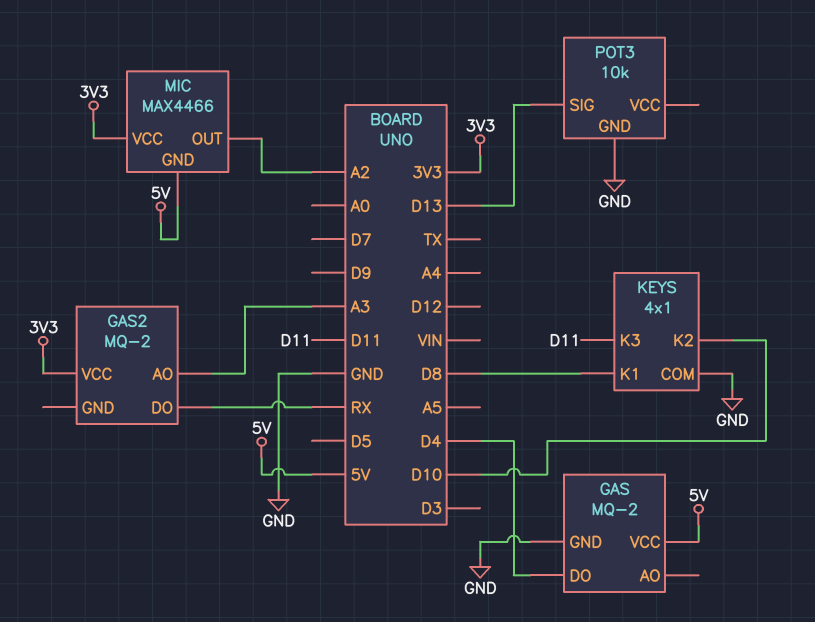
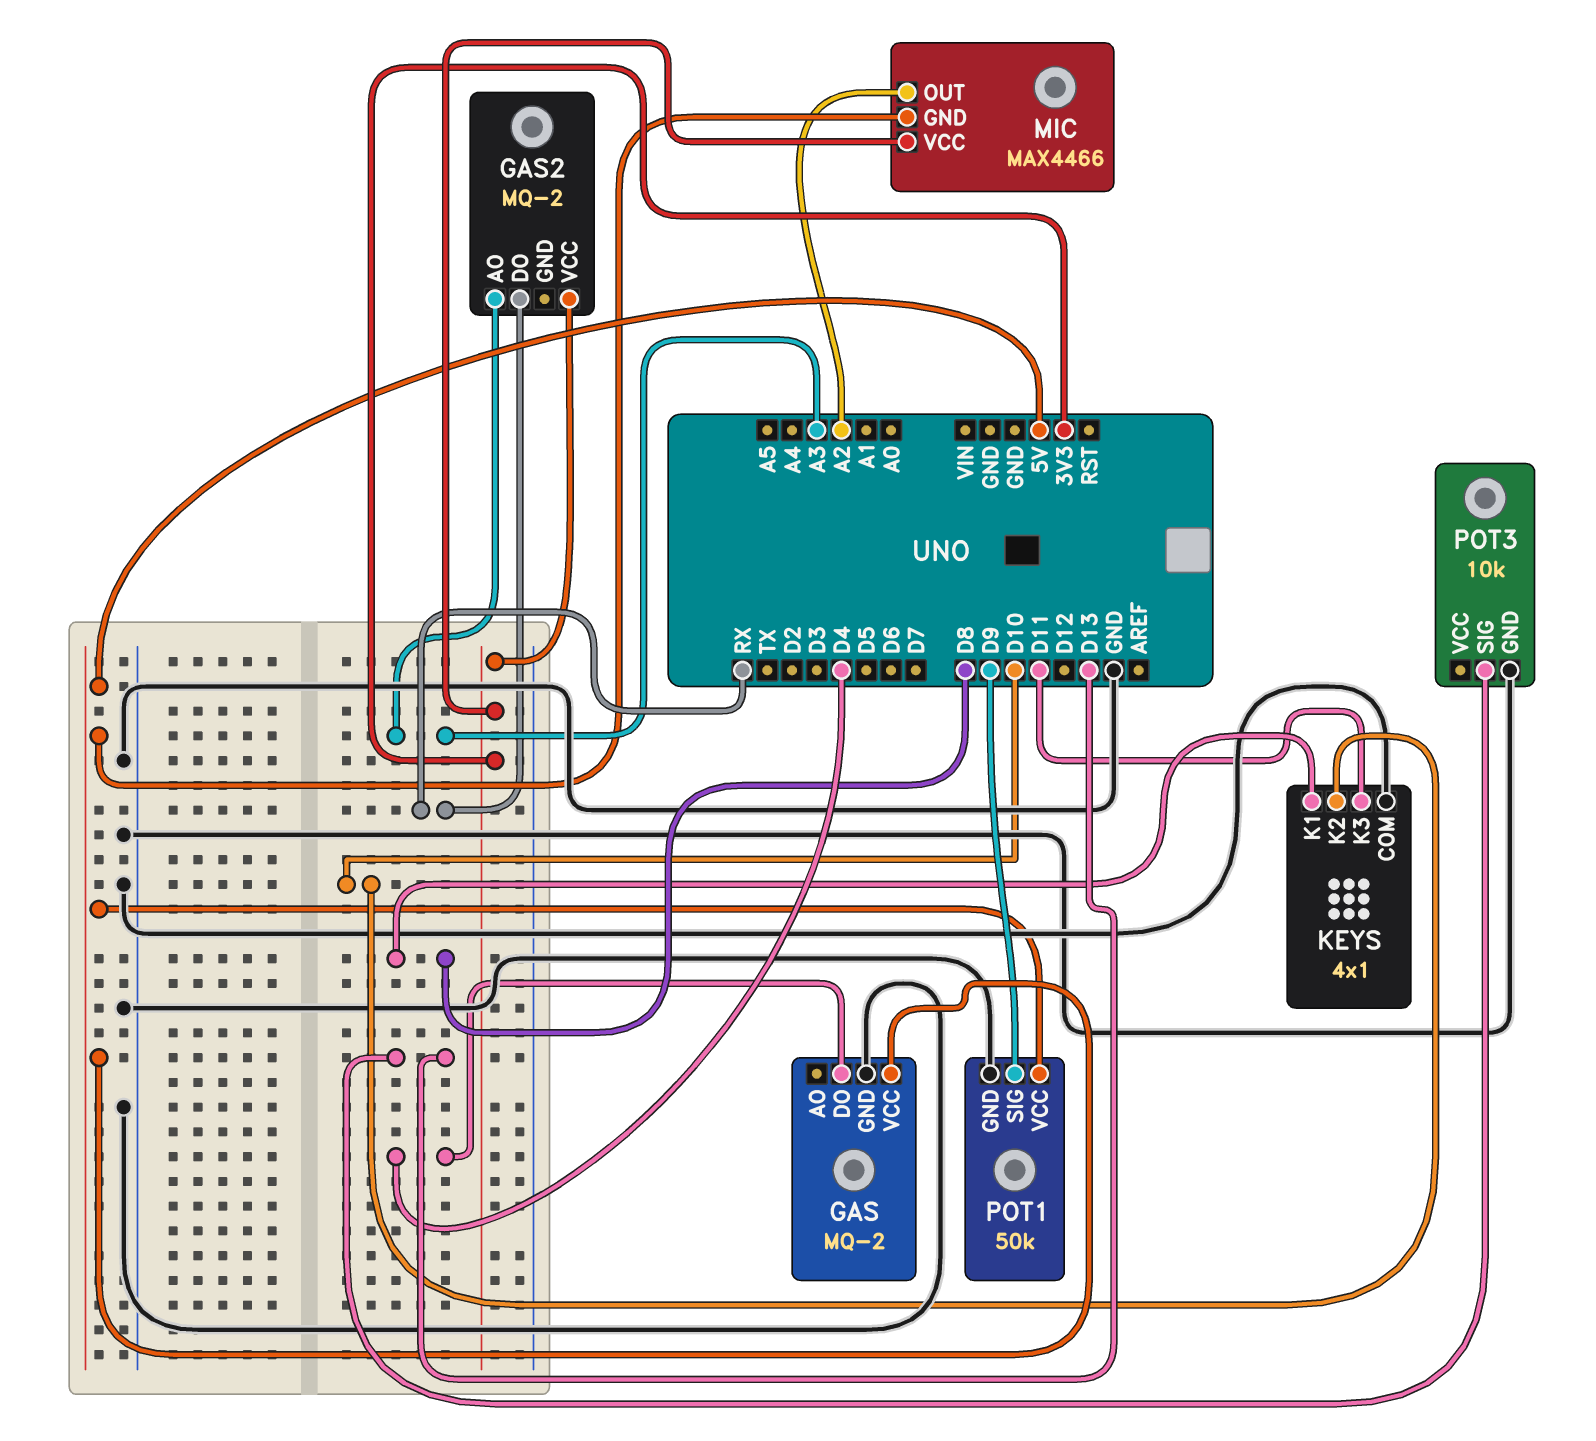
POT1: none -> 50k
POT1 pin GND: none -> GND
POT1 pin SIG: none -> D9
POT1 pin VCC: none -> 5V

